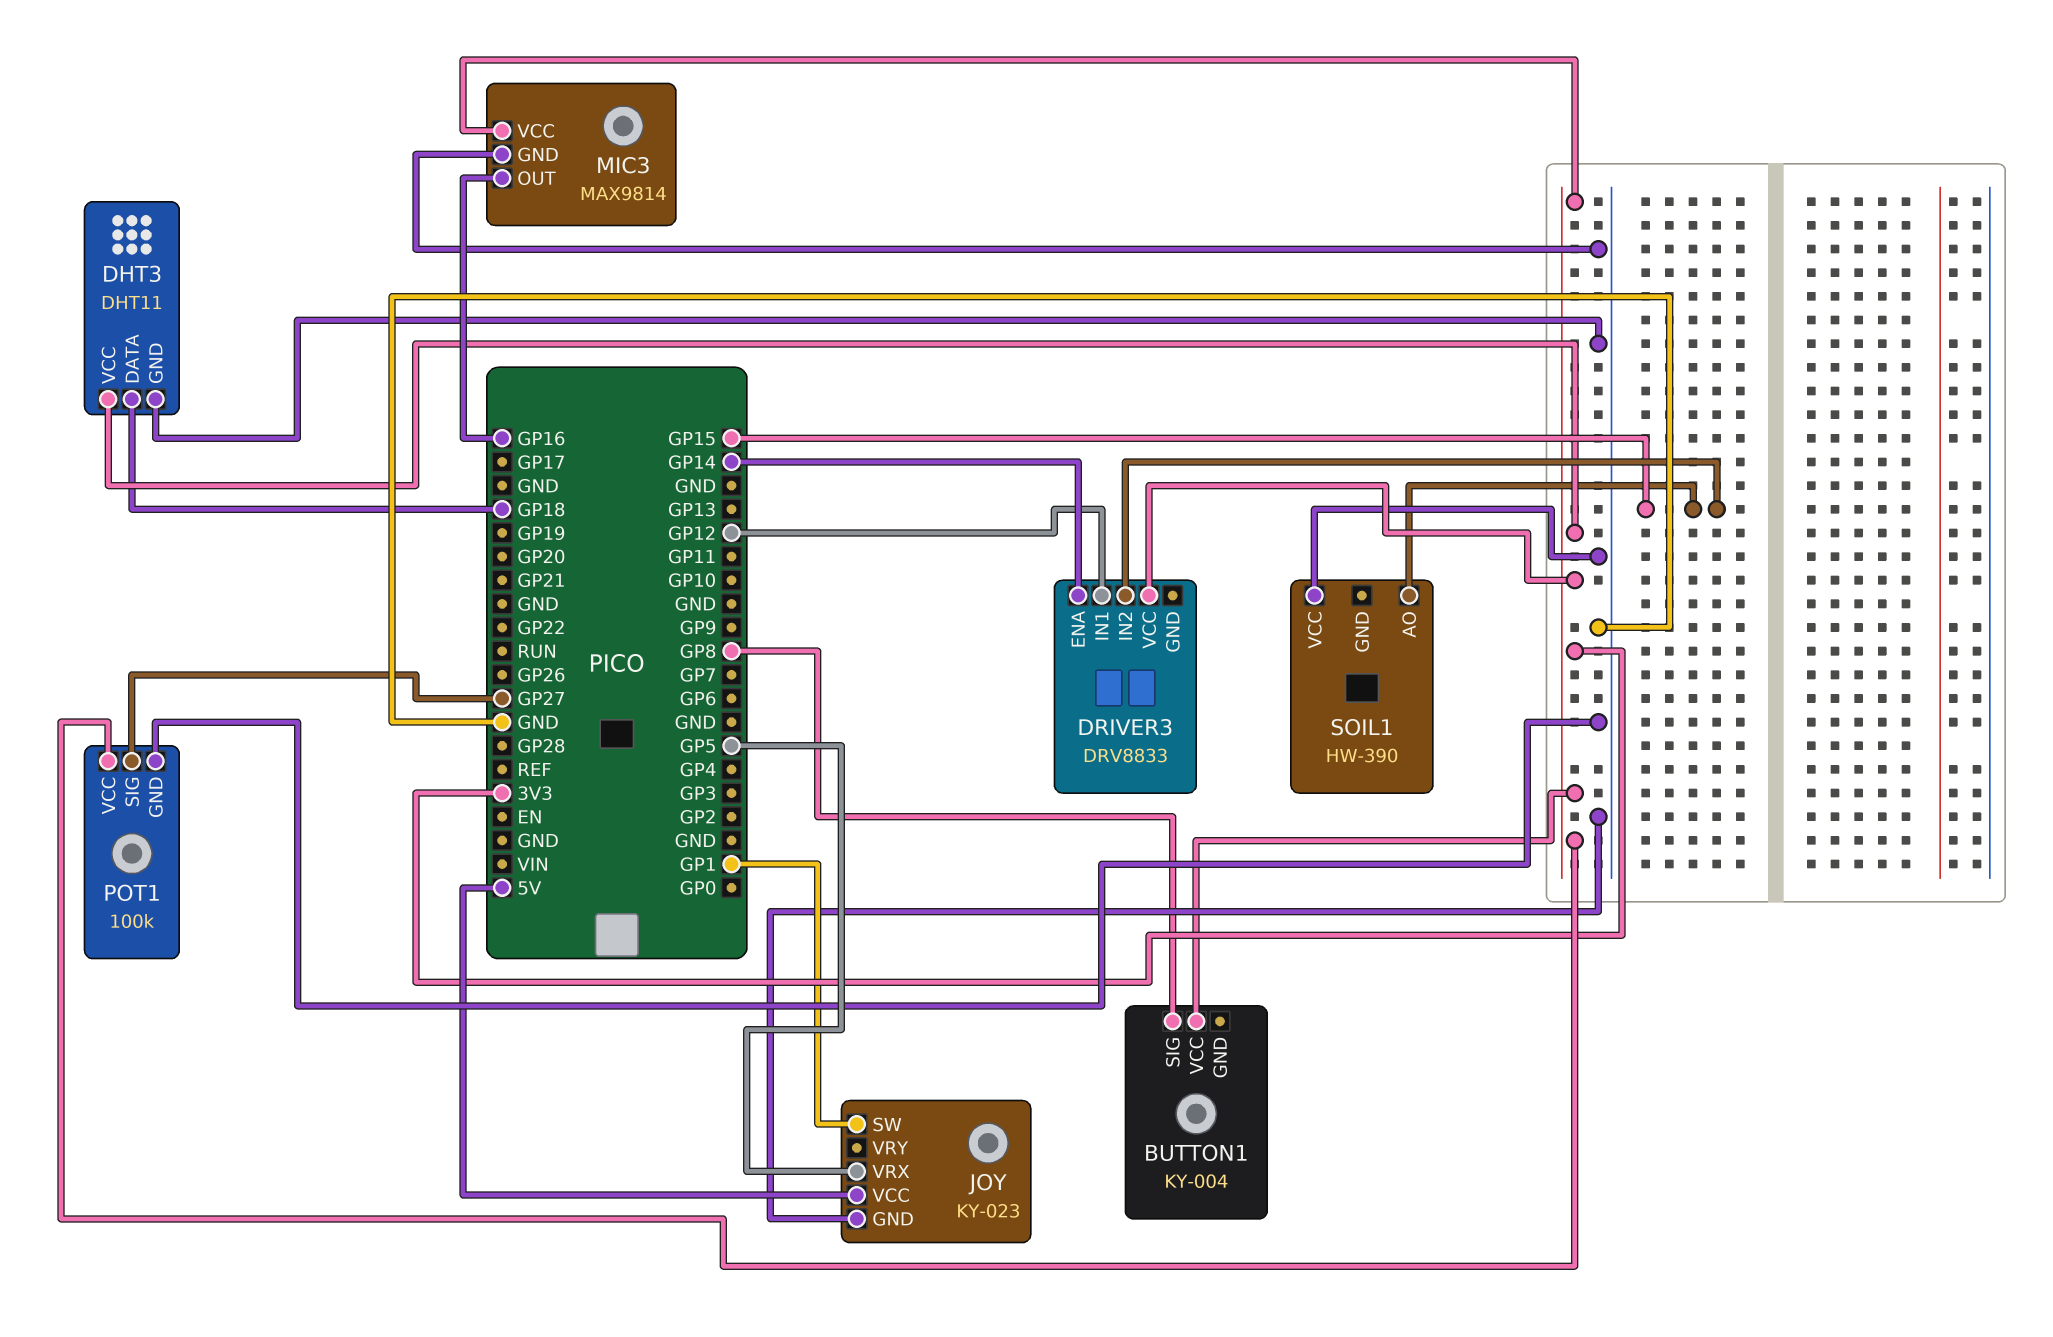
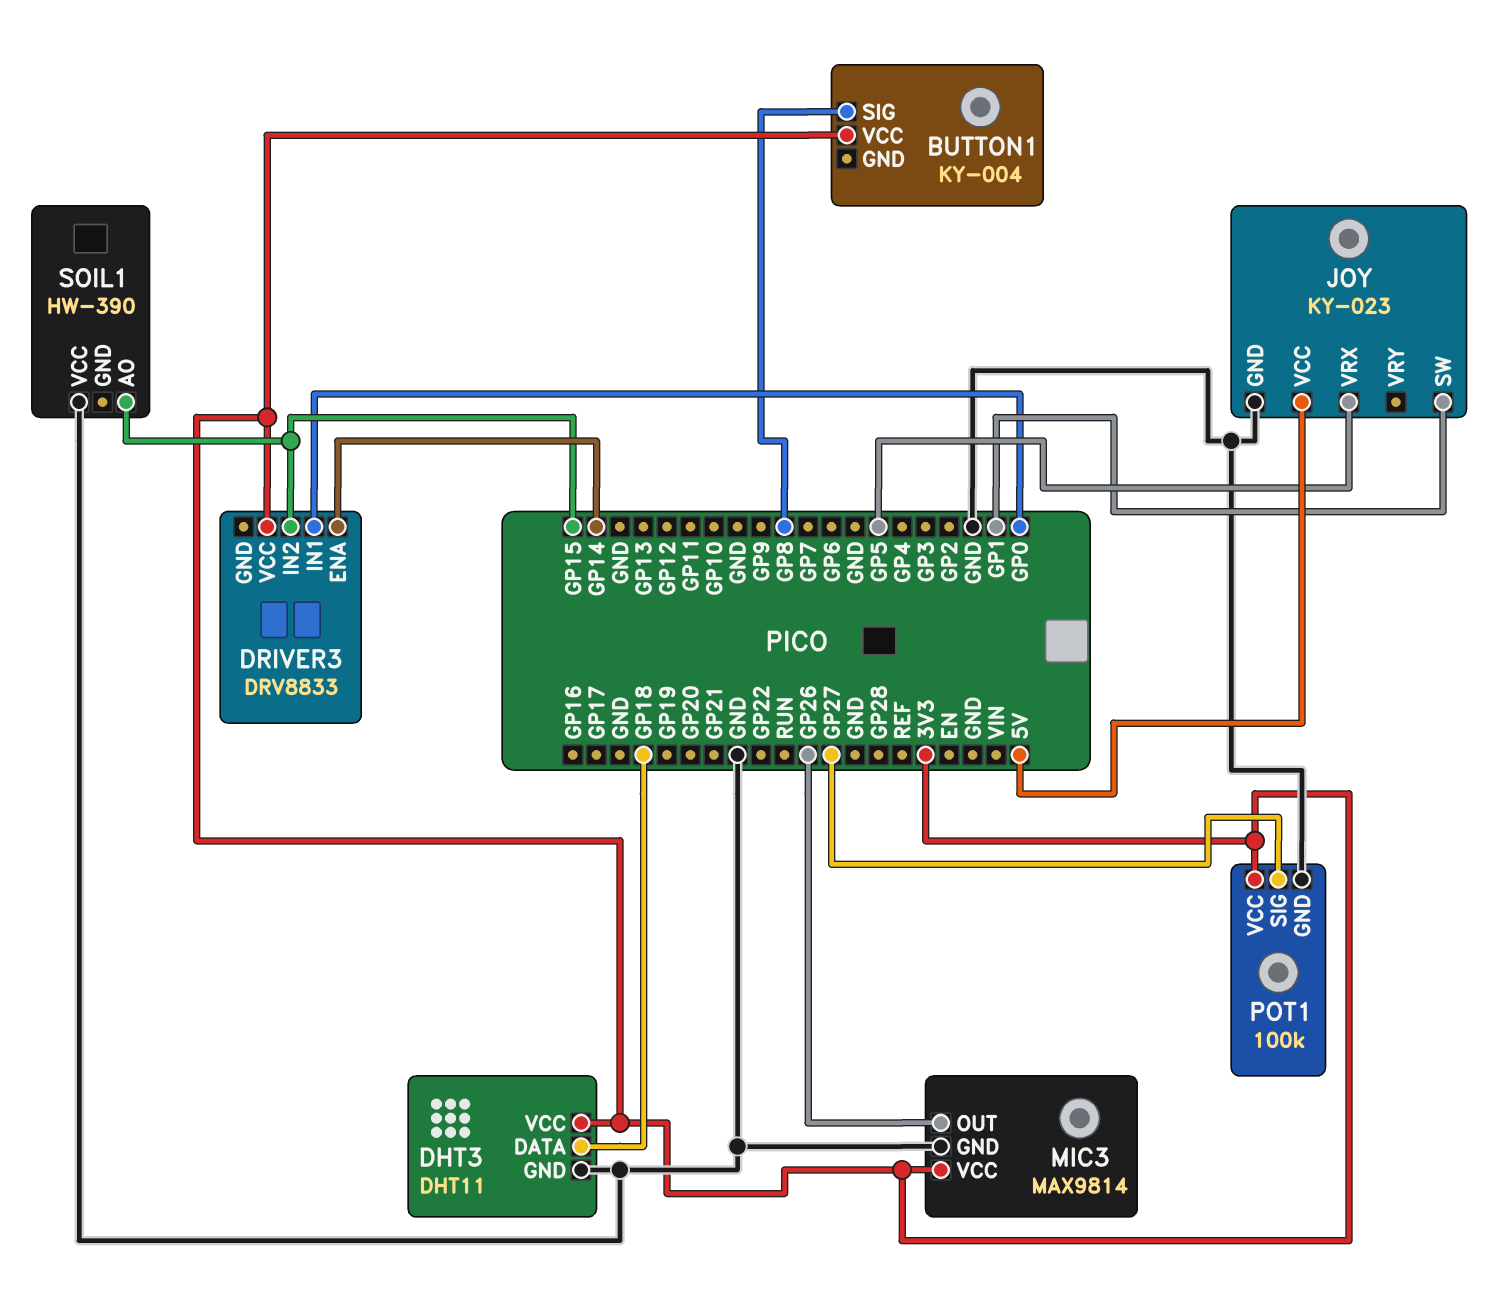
DRIVER3 pin IN1: GP12 -> GP0
MIC3 pin OUT: GP16 -> GP26

